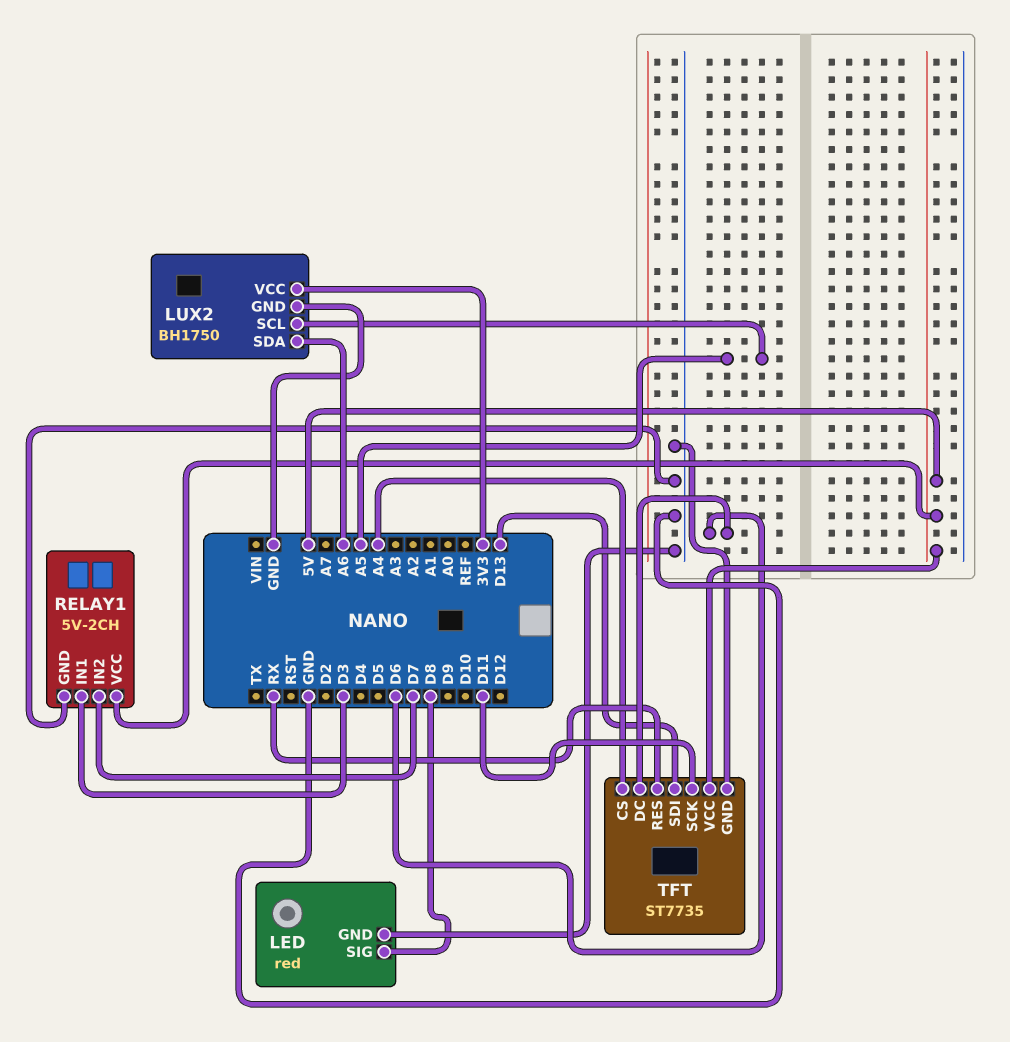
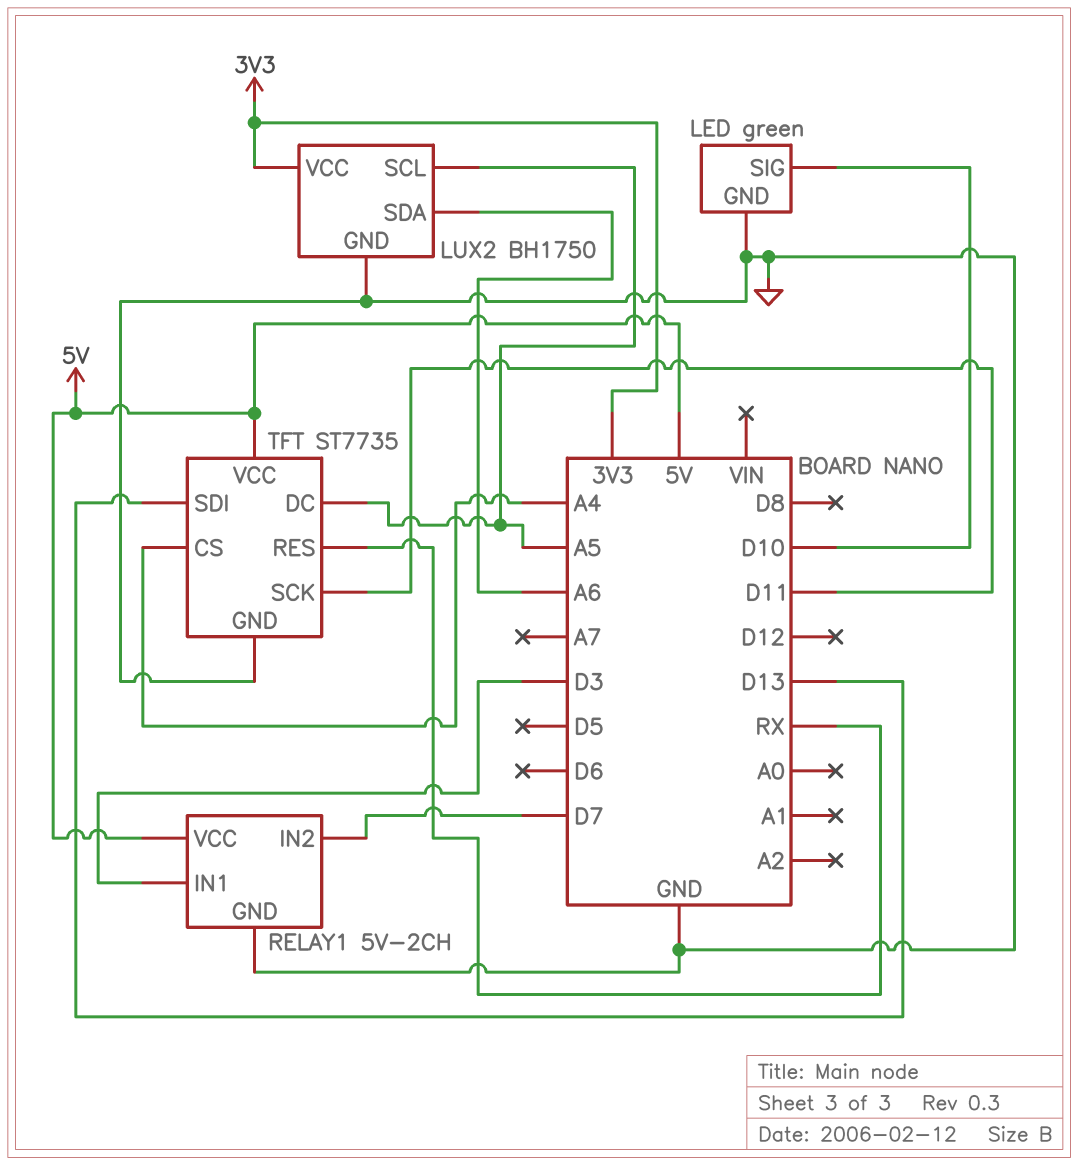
LED: red -> green
LED pin SIG: D8 -> D10
TFT pin DC: D6 -> A5

